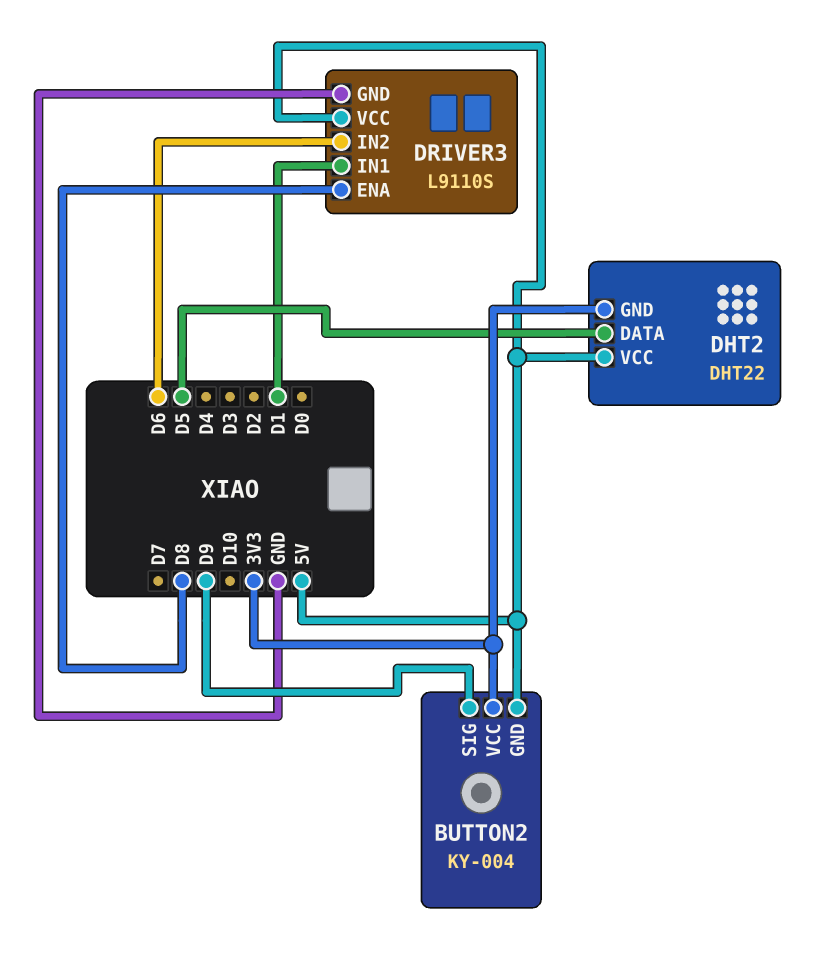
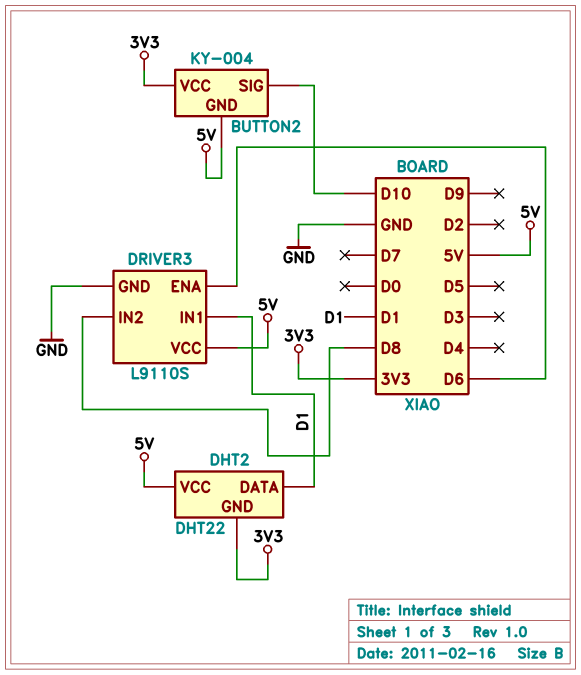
BUTTON2 pin SIG: D9 -> D10
DHT2 pin DATA: D5 -> D1
DRIVER3 pin ENA: D8 -> D6
DRIVER3 pin IN2: D6 -> D8

